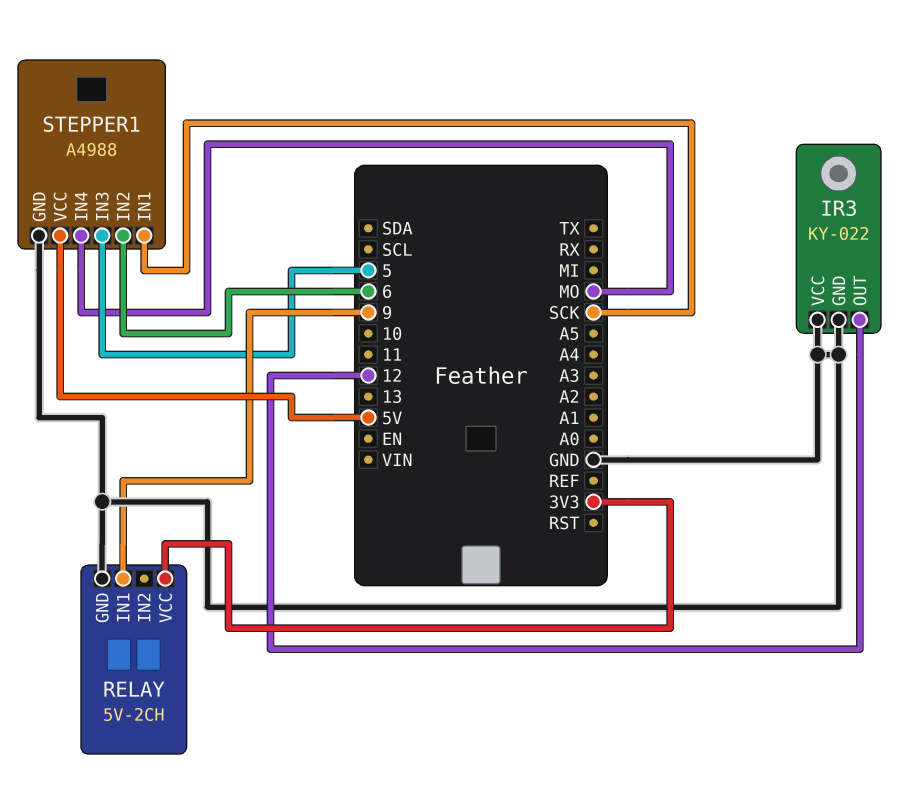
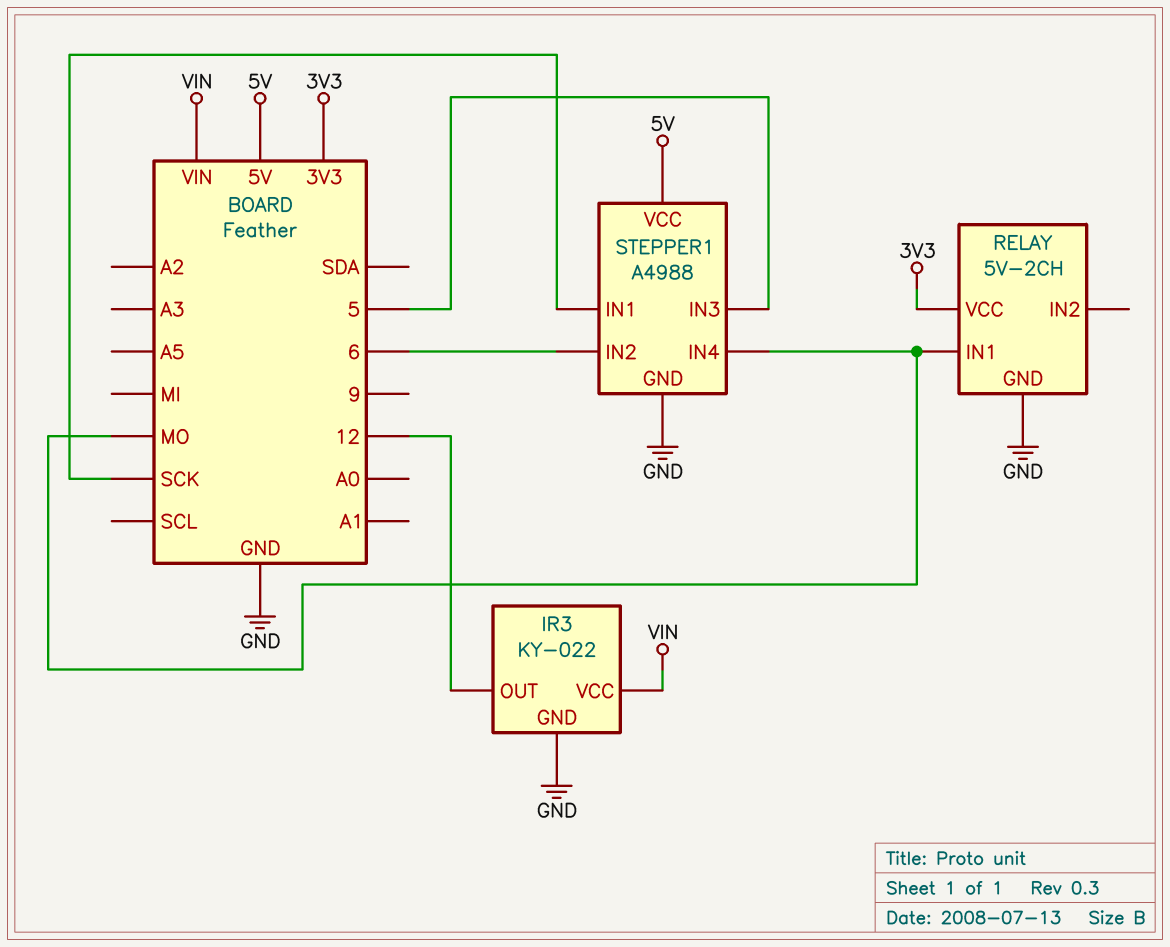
IR3 pin VCC: GND -> VIN
RELAY pin IN1: 9 -> MO

